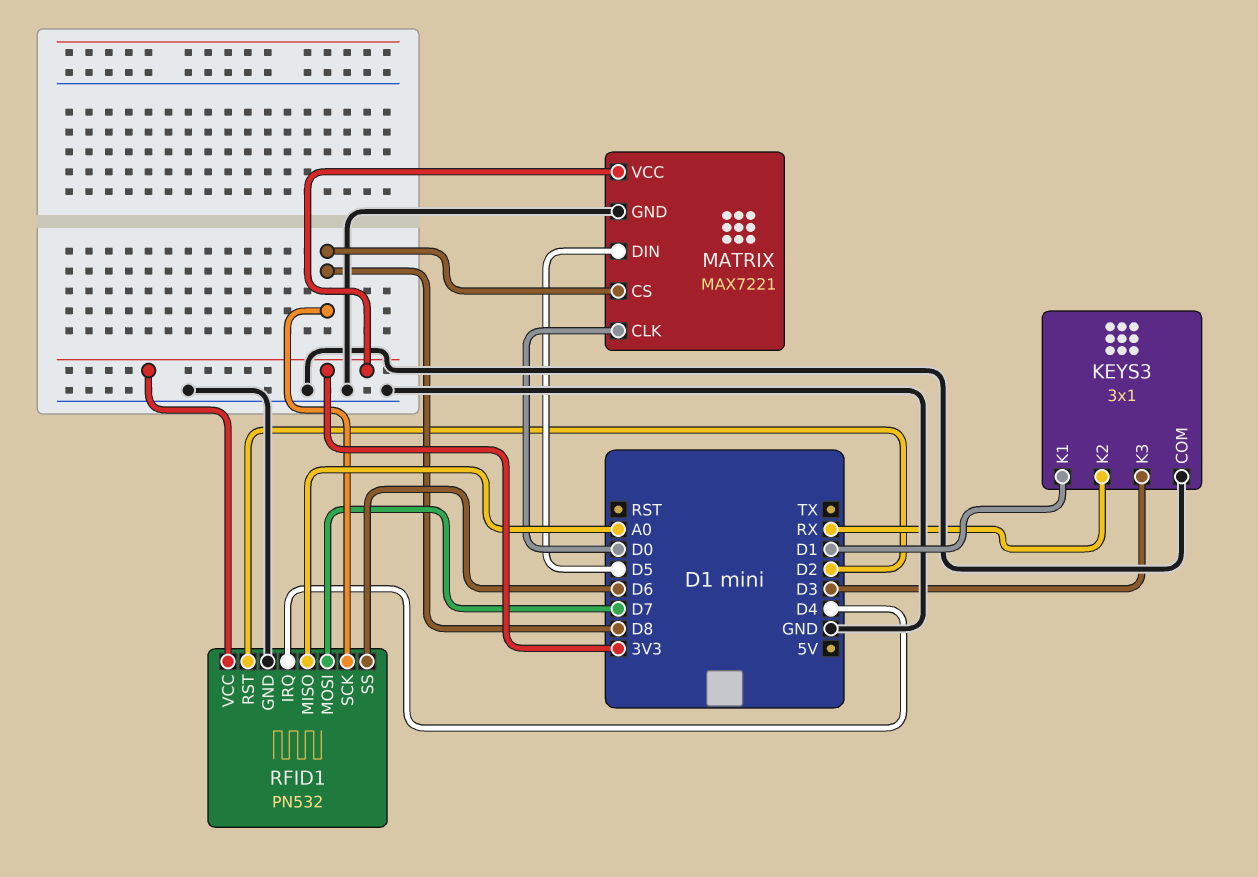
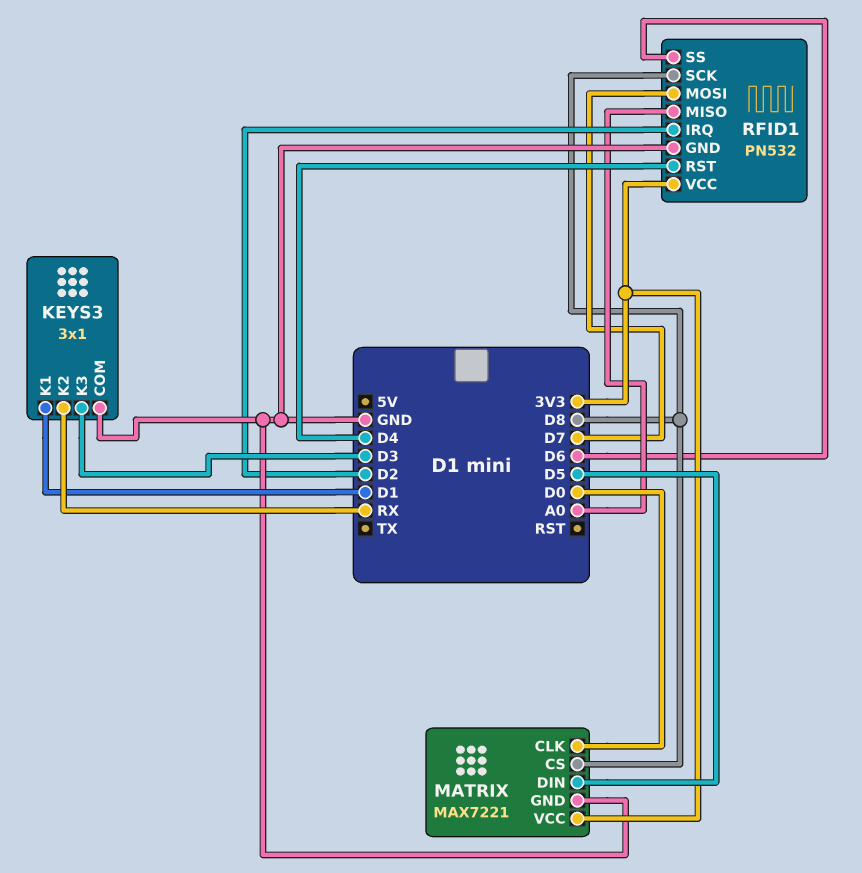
RFID1 pin IRQ: D4 -> D2
RFID1 pin RST: D2 -> D4

